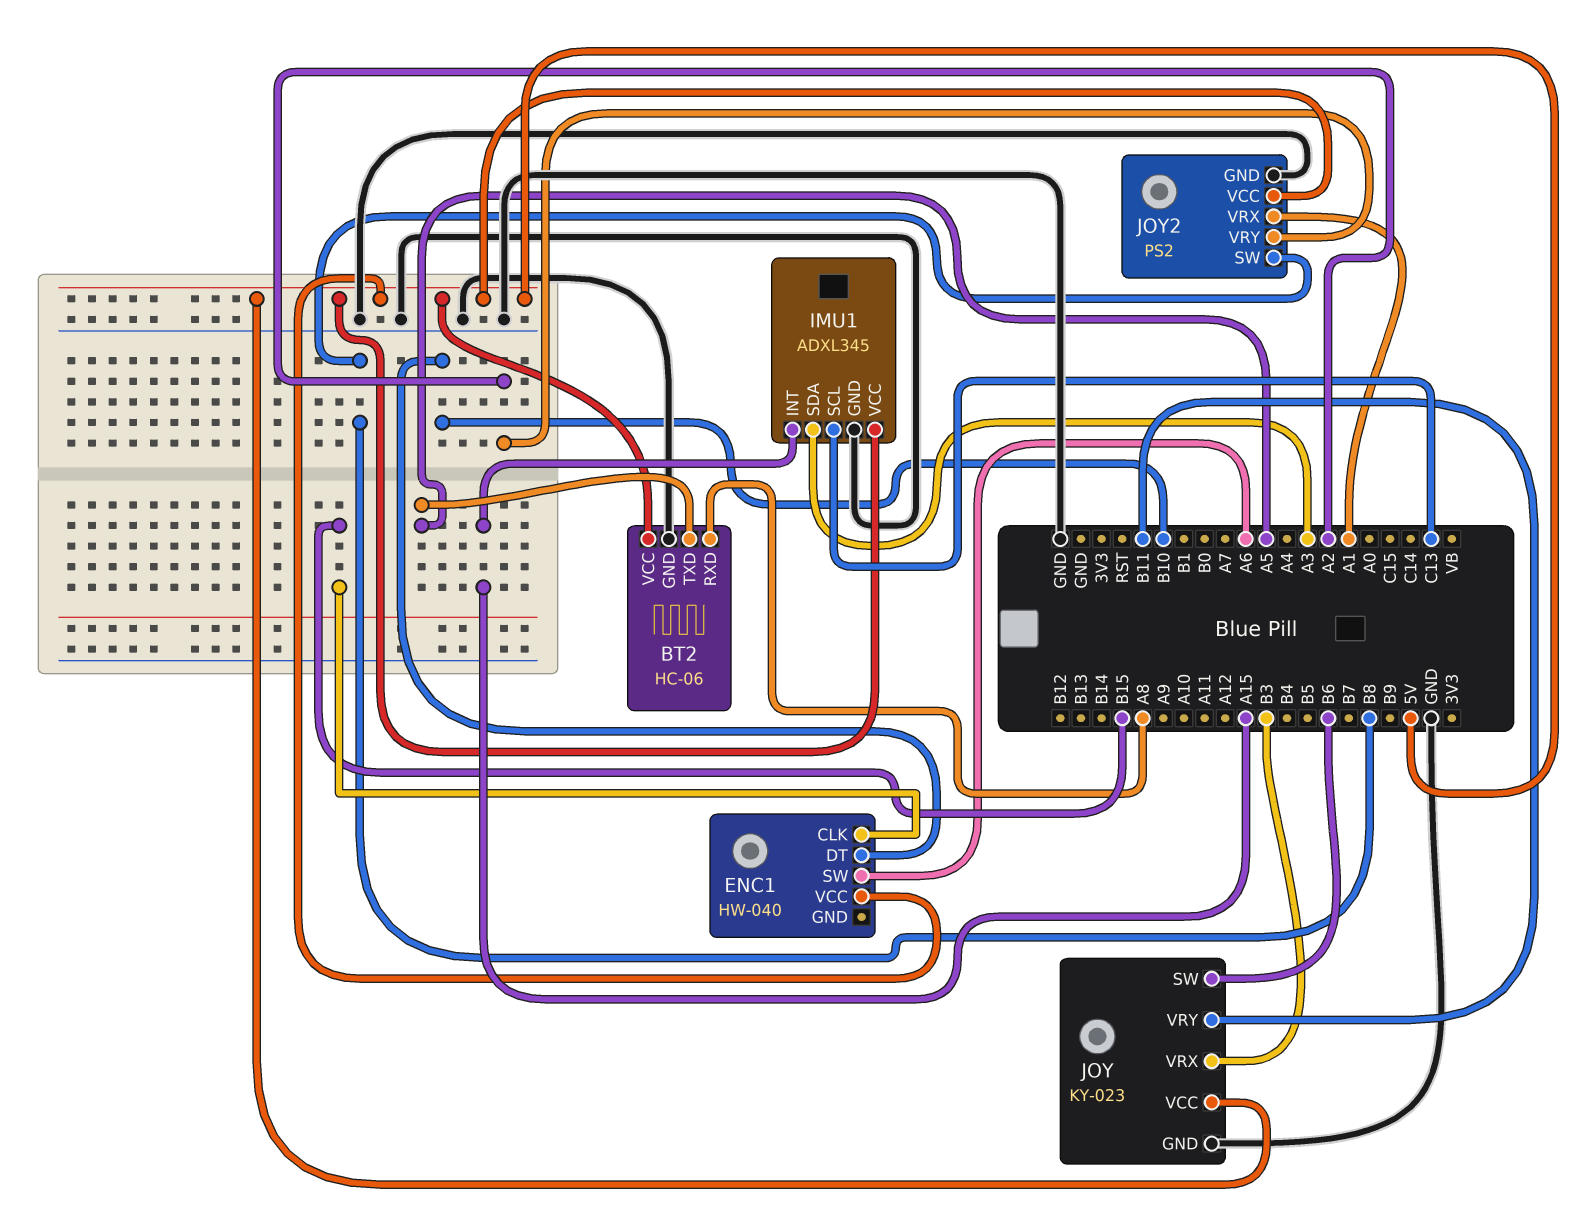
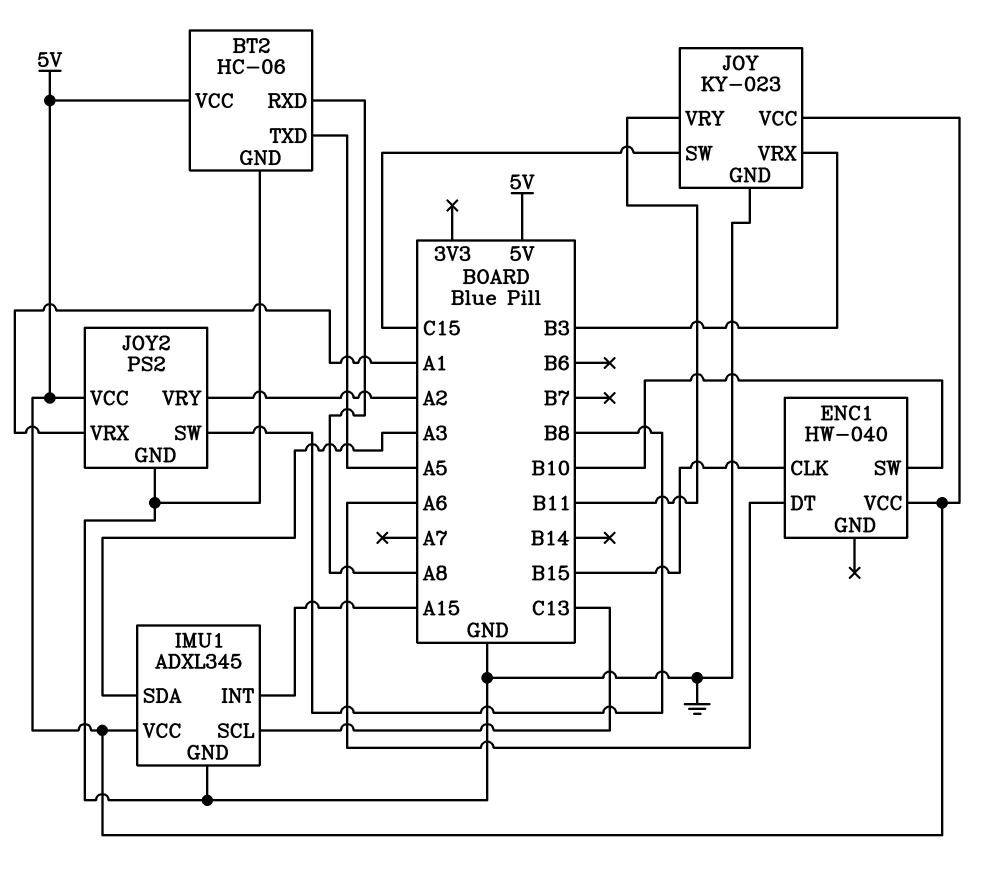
ENC1 pin DT: B10 -> A6
ENC1 pin SW: A6 -> B10
JOY pin SW: B6 -> C15

